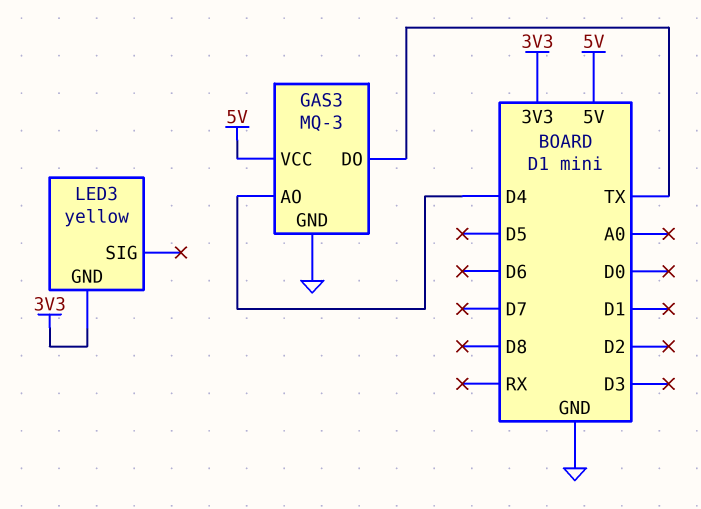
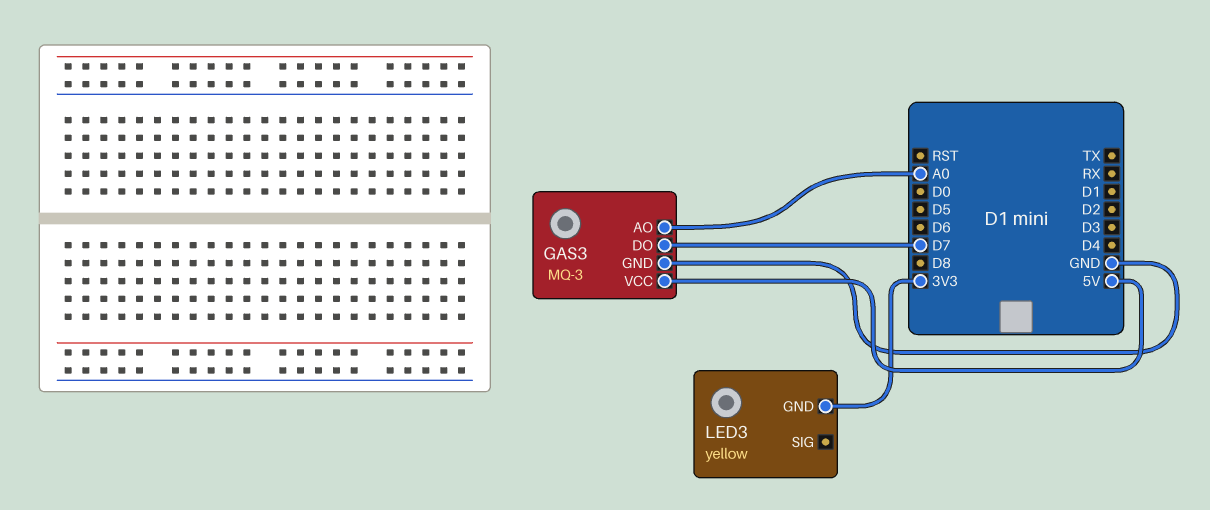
GAS3 pin AO: D4 -> A0
GAS3 pin DO: TX -> D7

